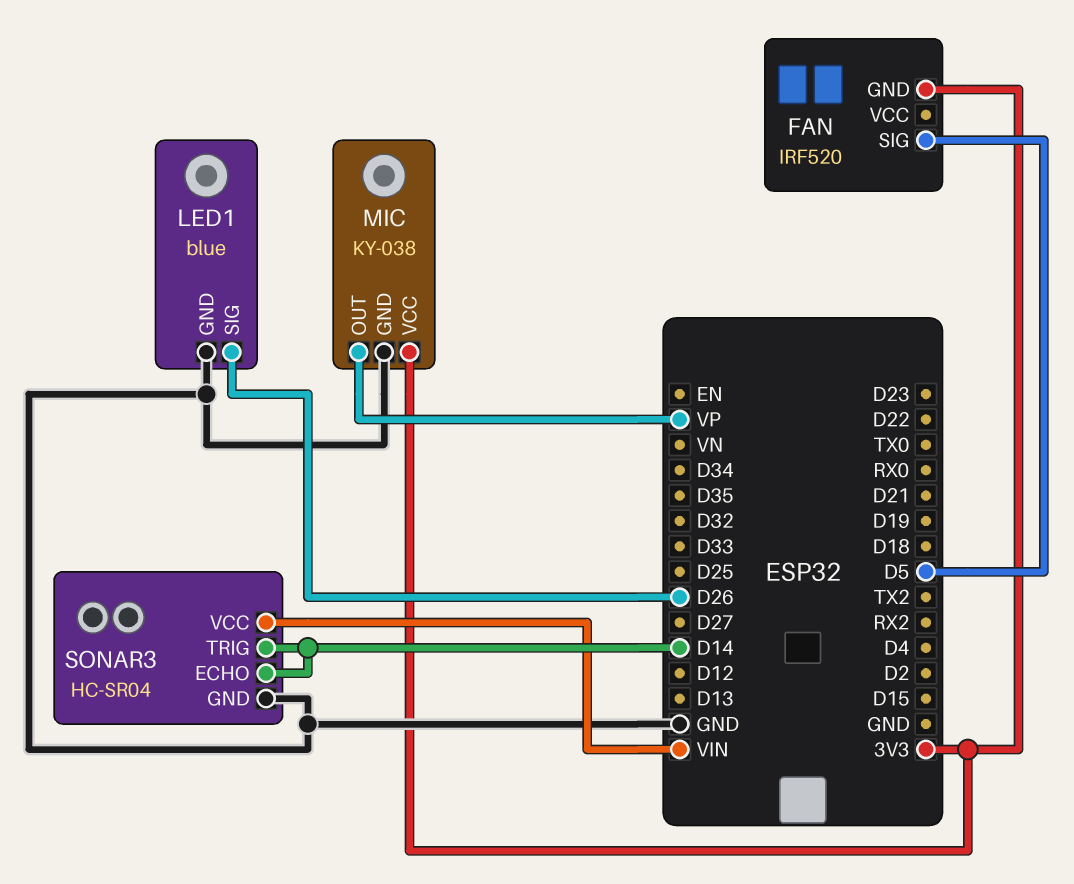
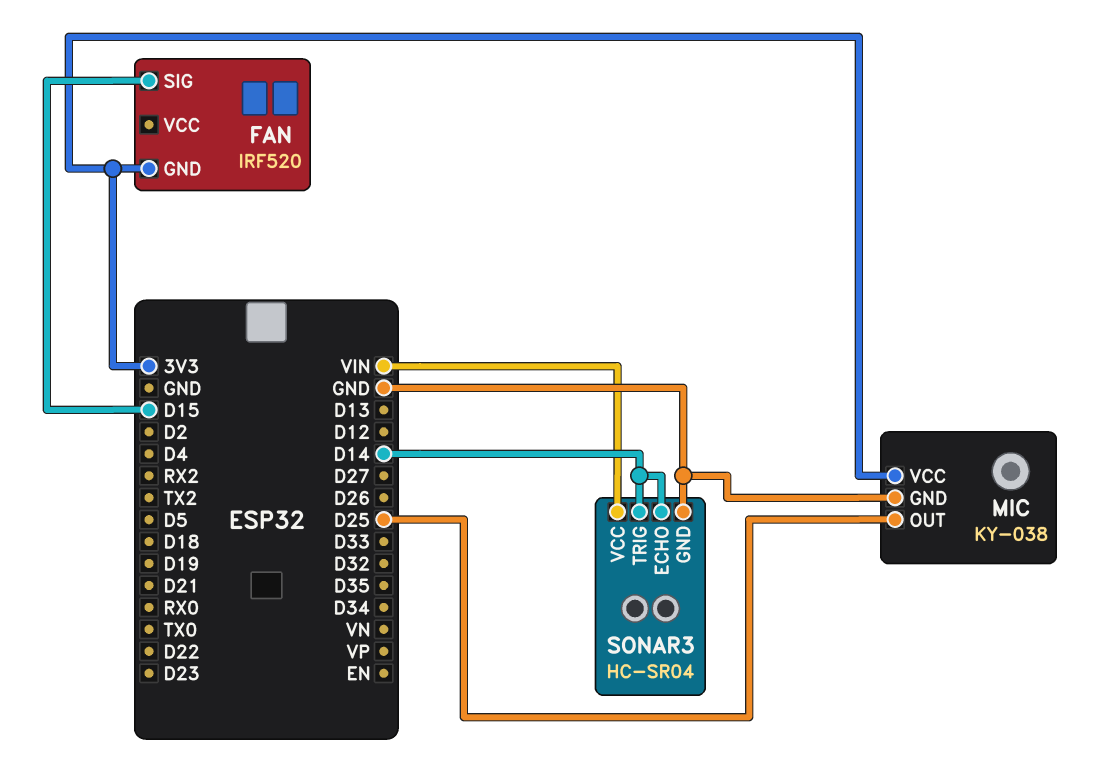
FAN pin SIG: D5 -> D15
LED1: blue -> none
LED1 pin GND: GND -> none
LED1 pin SIG: D26 -> none
MIC pin OUT: VP -> D25

